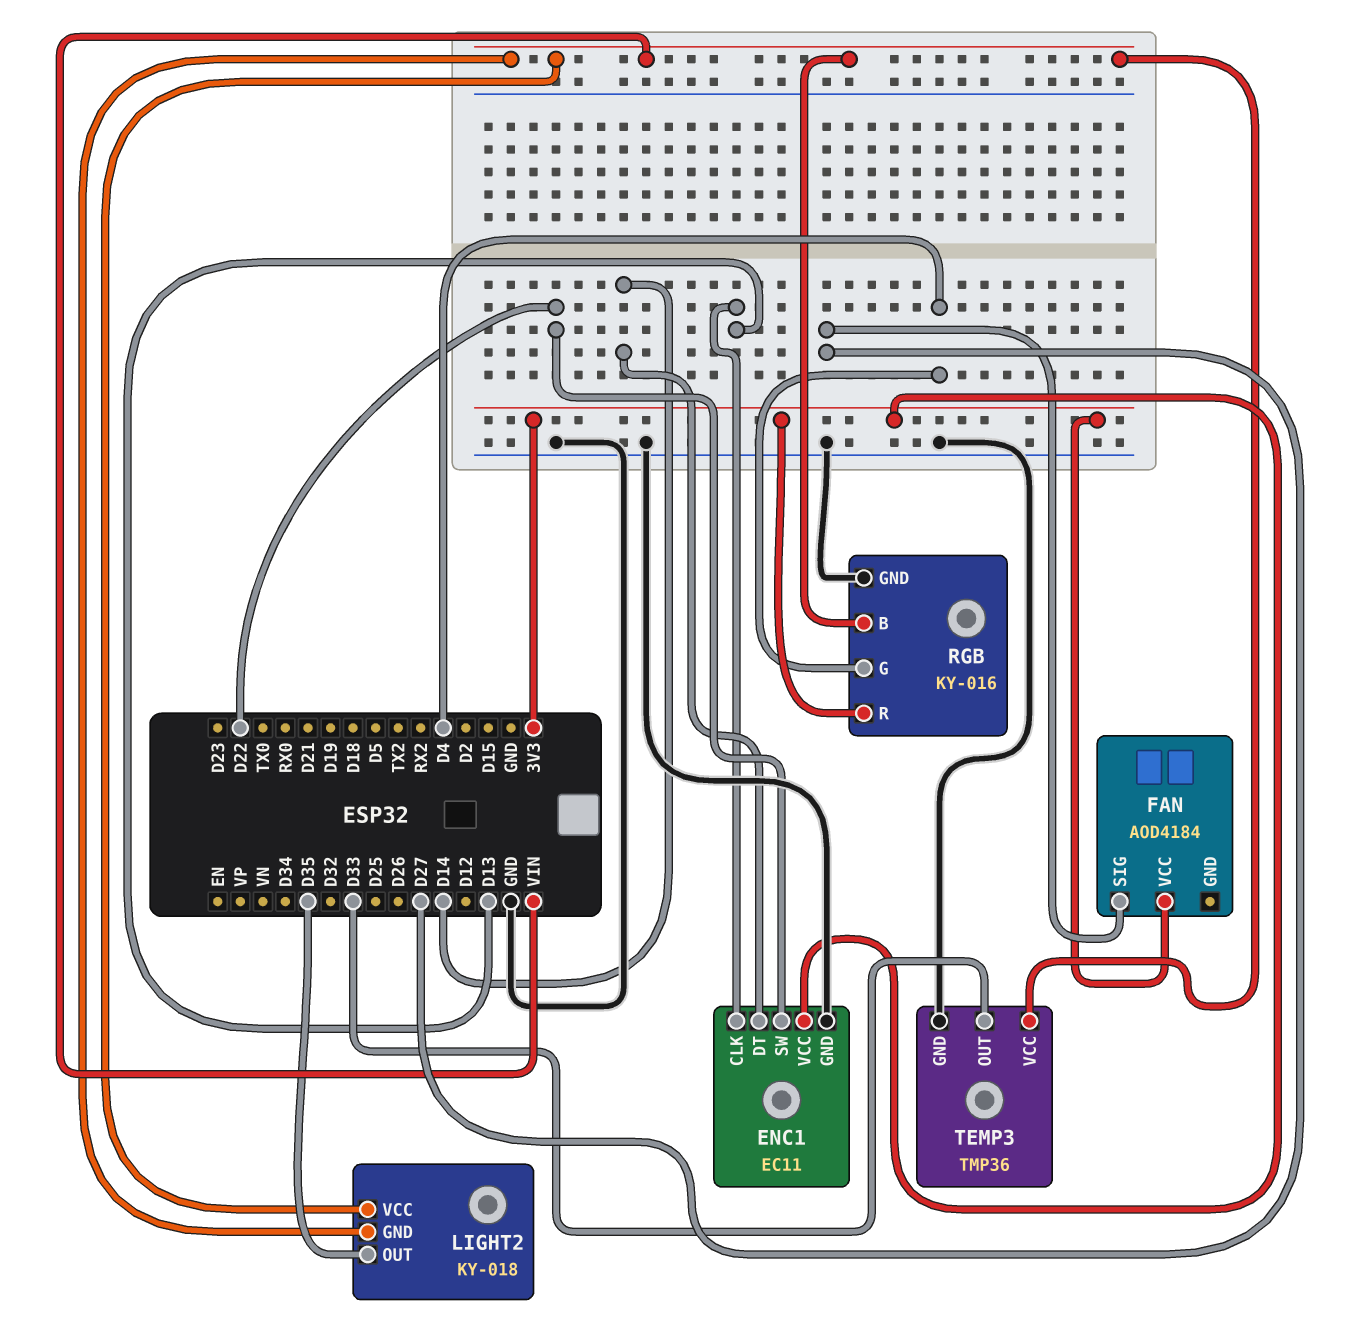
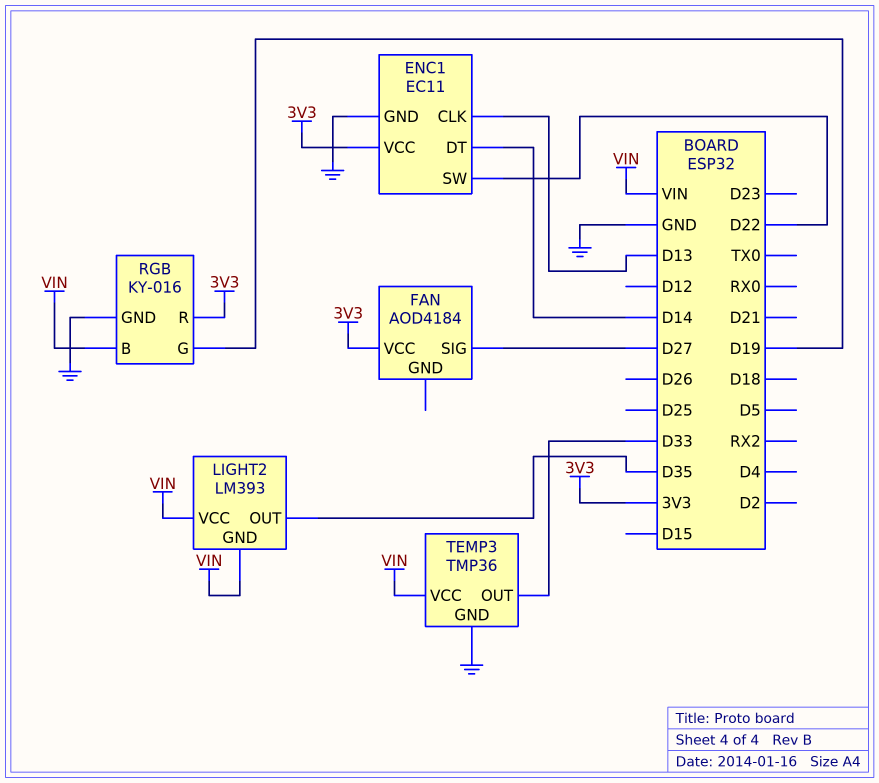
LIGHT2: KY-018 -> LM393
RGB pin G: D4 -> D19

